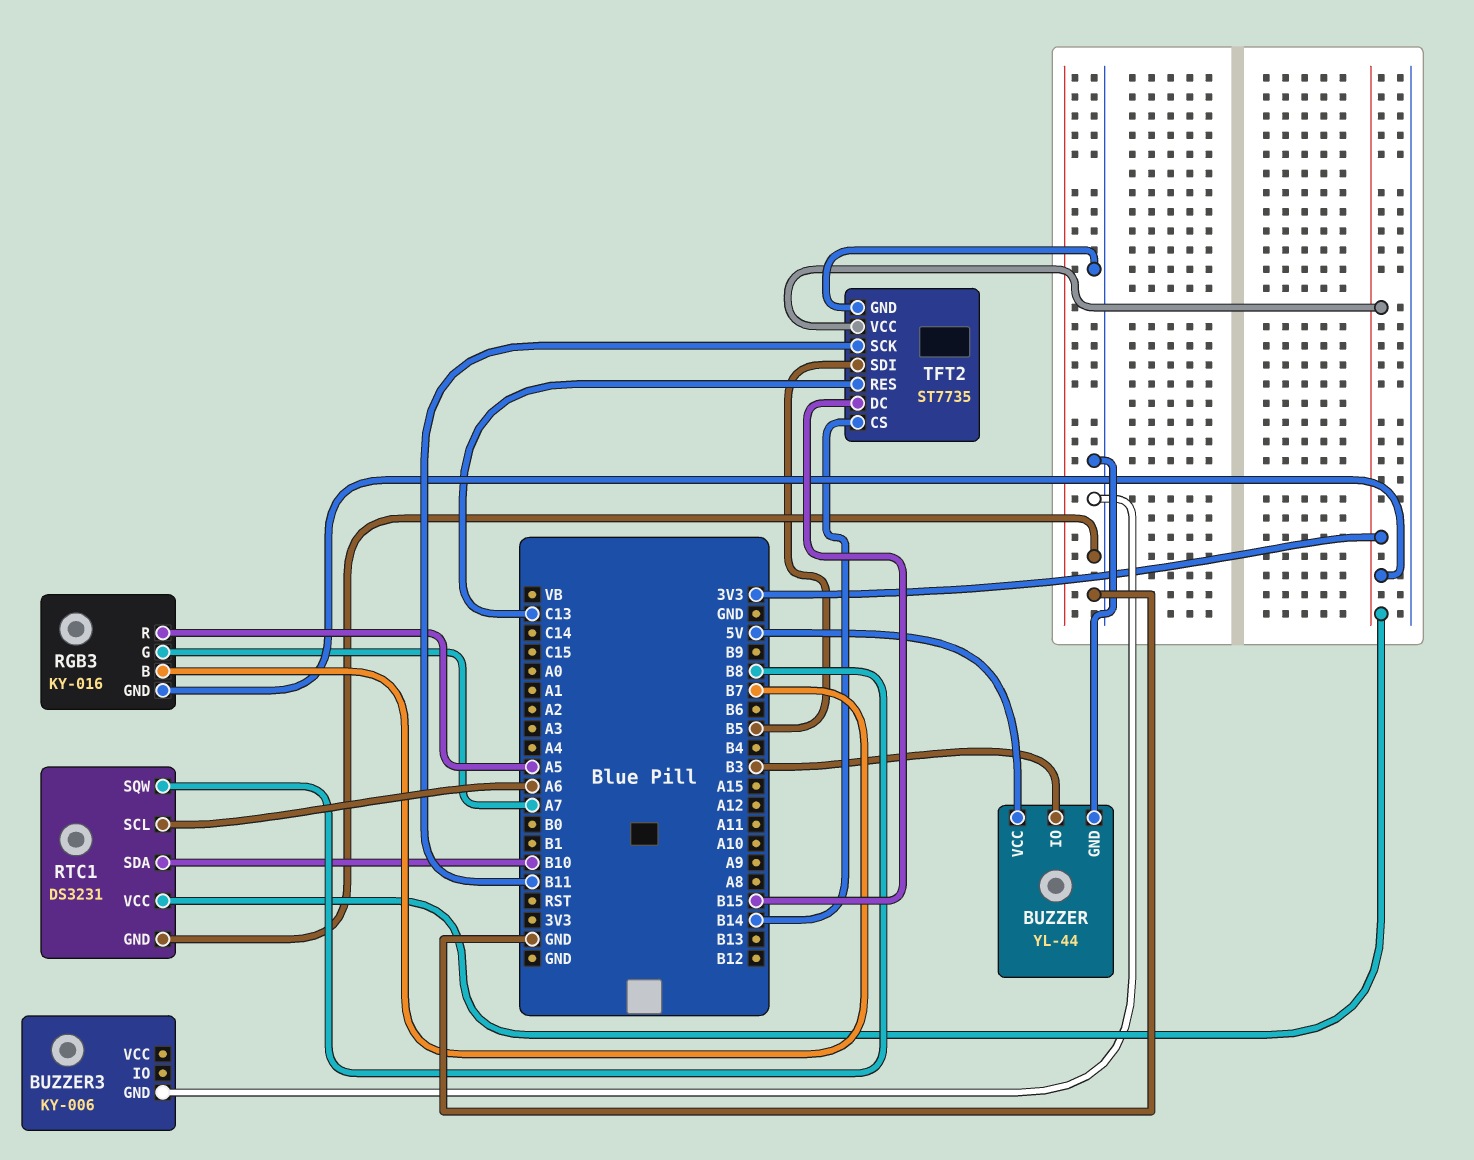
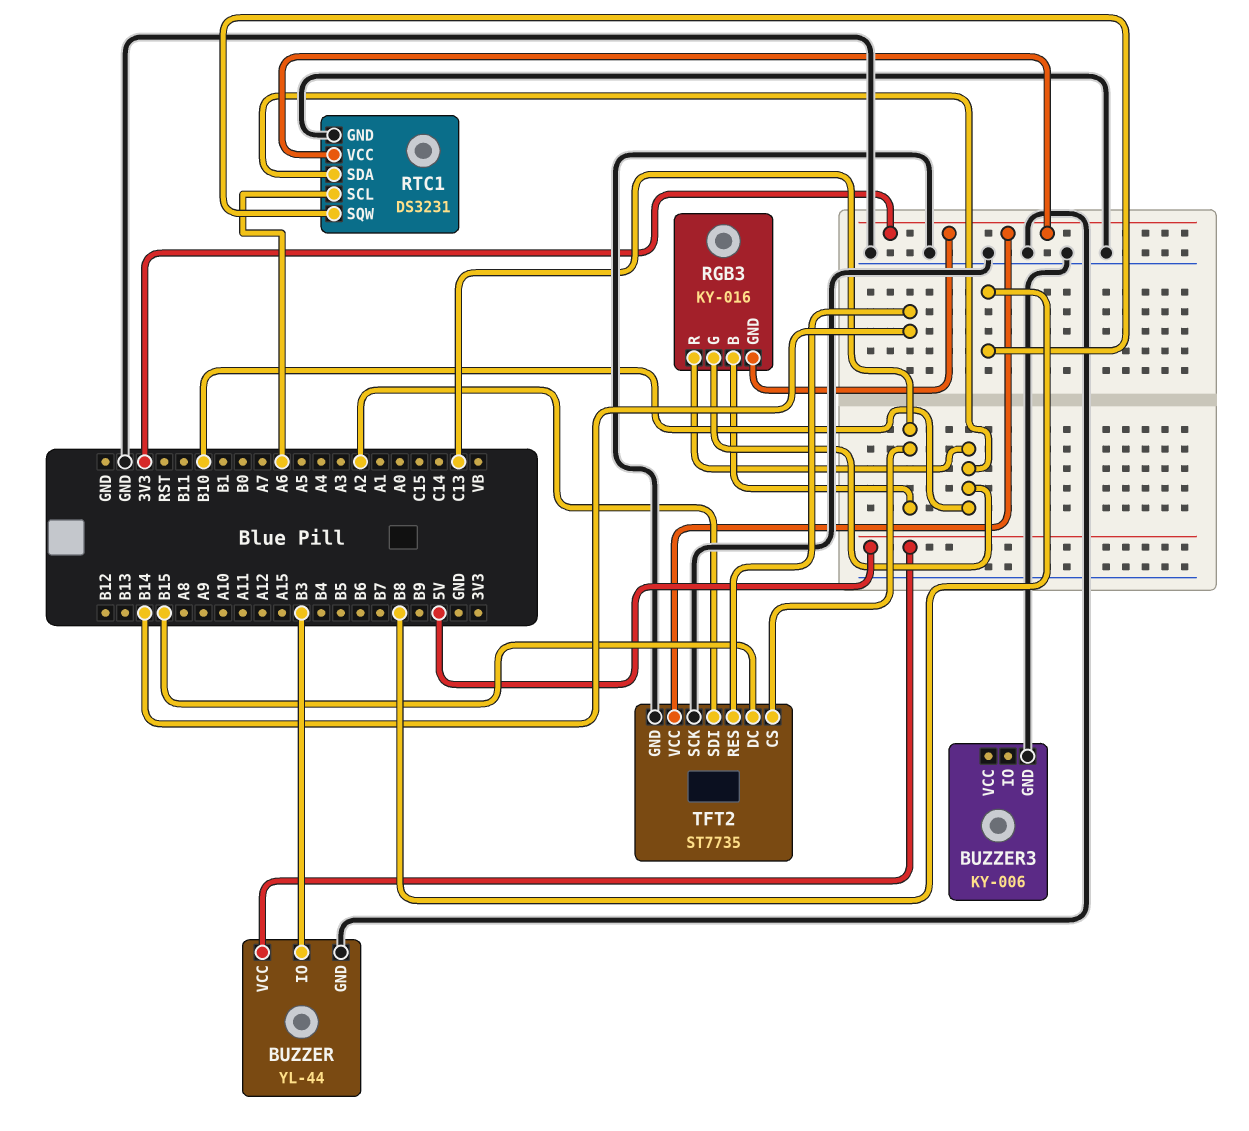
RGB3 pin B: B7 -> C13
RGB3 pin G: A7 -> B10
RGB3 pin R: A5 -> B10
TFT2 pin CS: B14 -> C13
TFT2 pin RES: C13 -> B14
TFT2 pin SCK: B11 -> GND
TFT2 pin SDI: B5 -> A2

